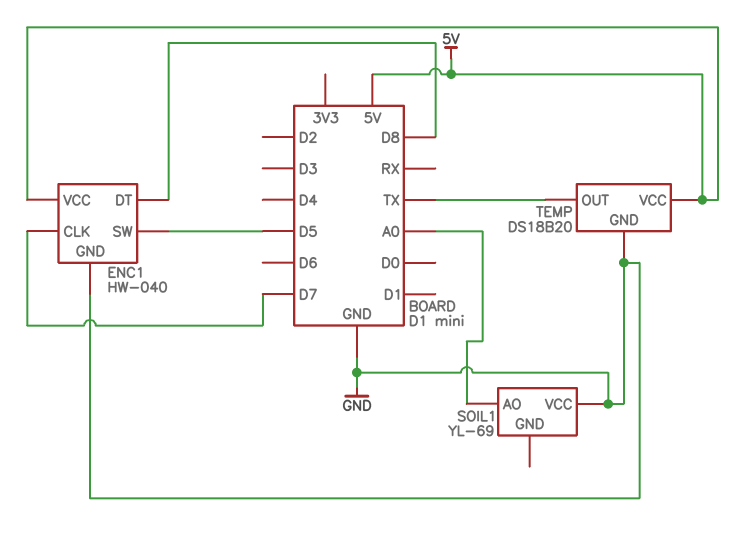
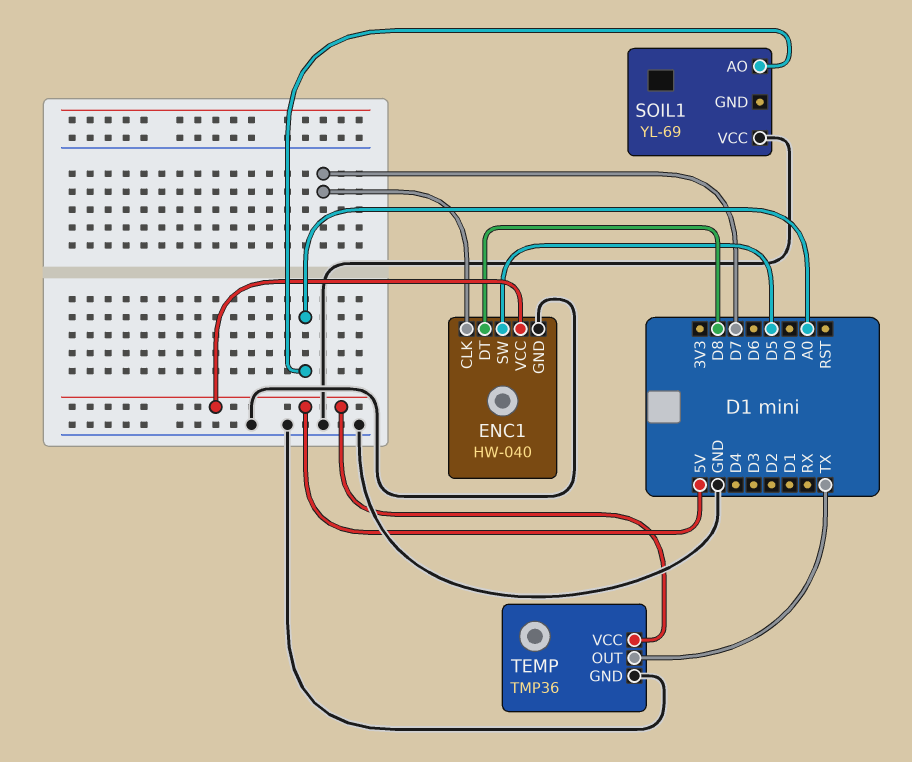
TEMP: DS18B20 -> TMP36

